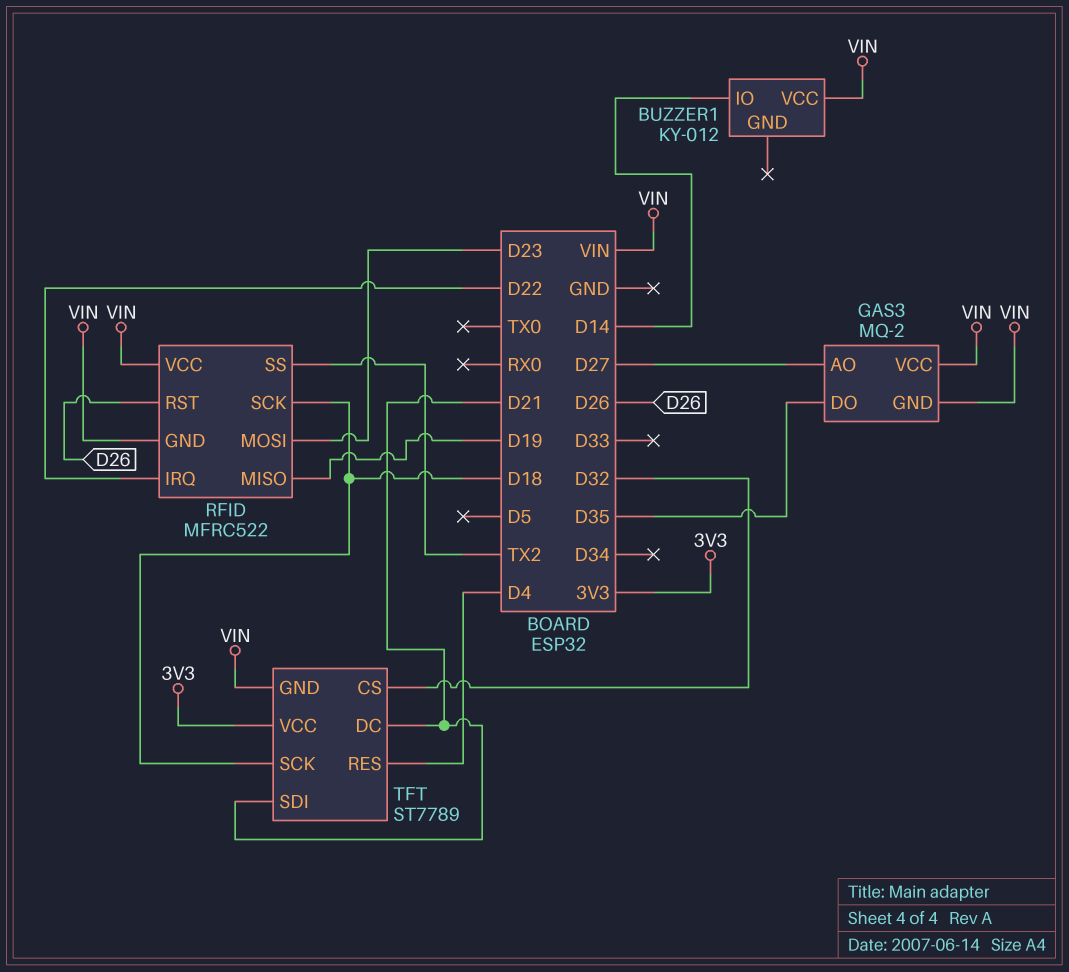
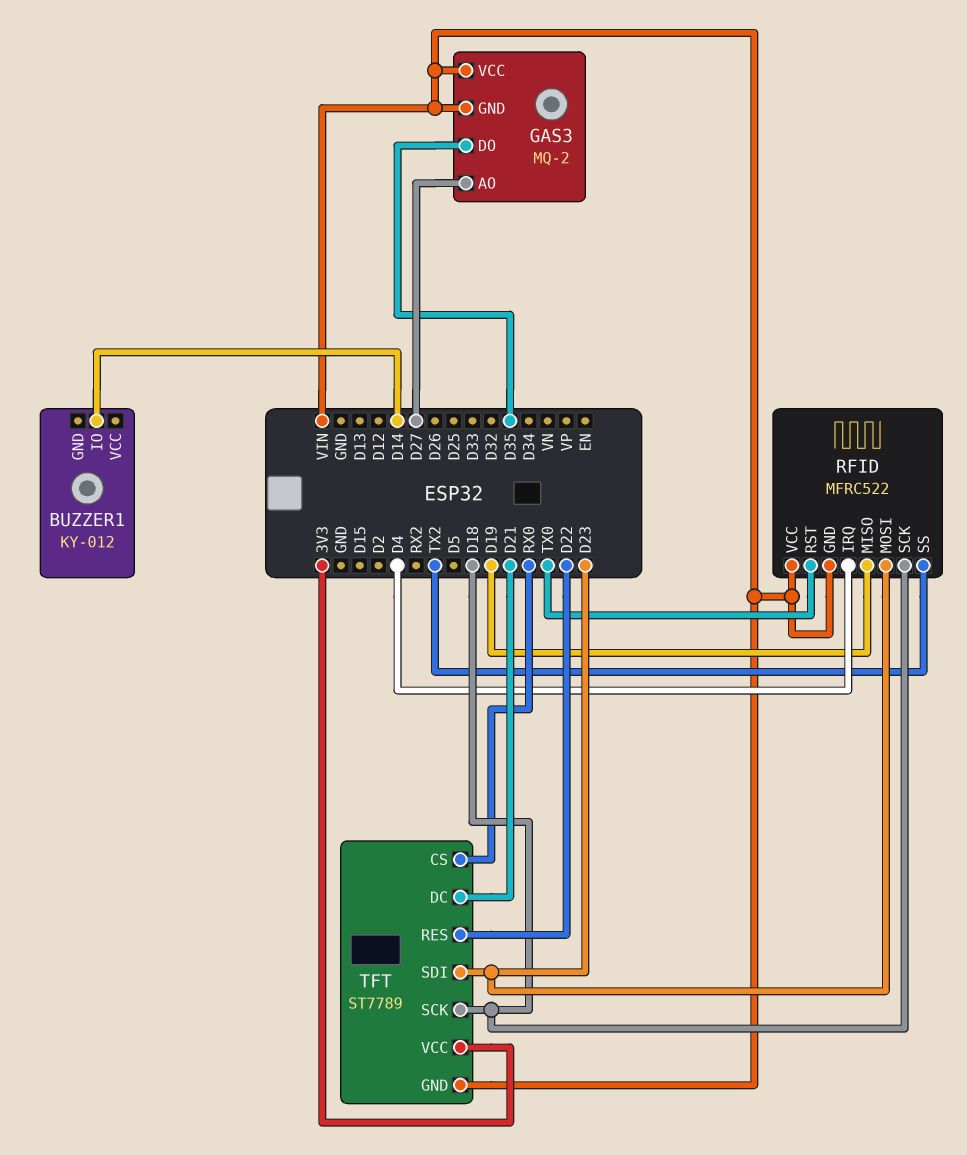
BUZZER1 pin VCC: VIN -> none
RFID pin IRQ: D22 -> D4
RFID pin RST: D26 -> TX0
TFT pin CS: D32 -> RX0
TFT pin RES: D4 -> D22
TFT pin SDI: D21 -> D23

